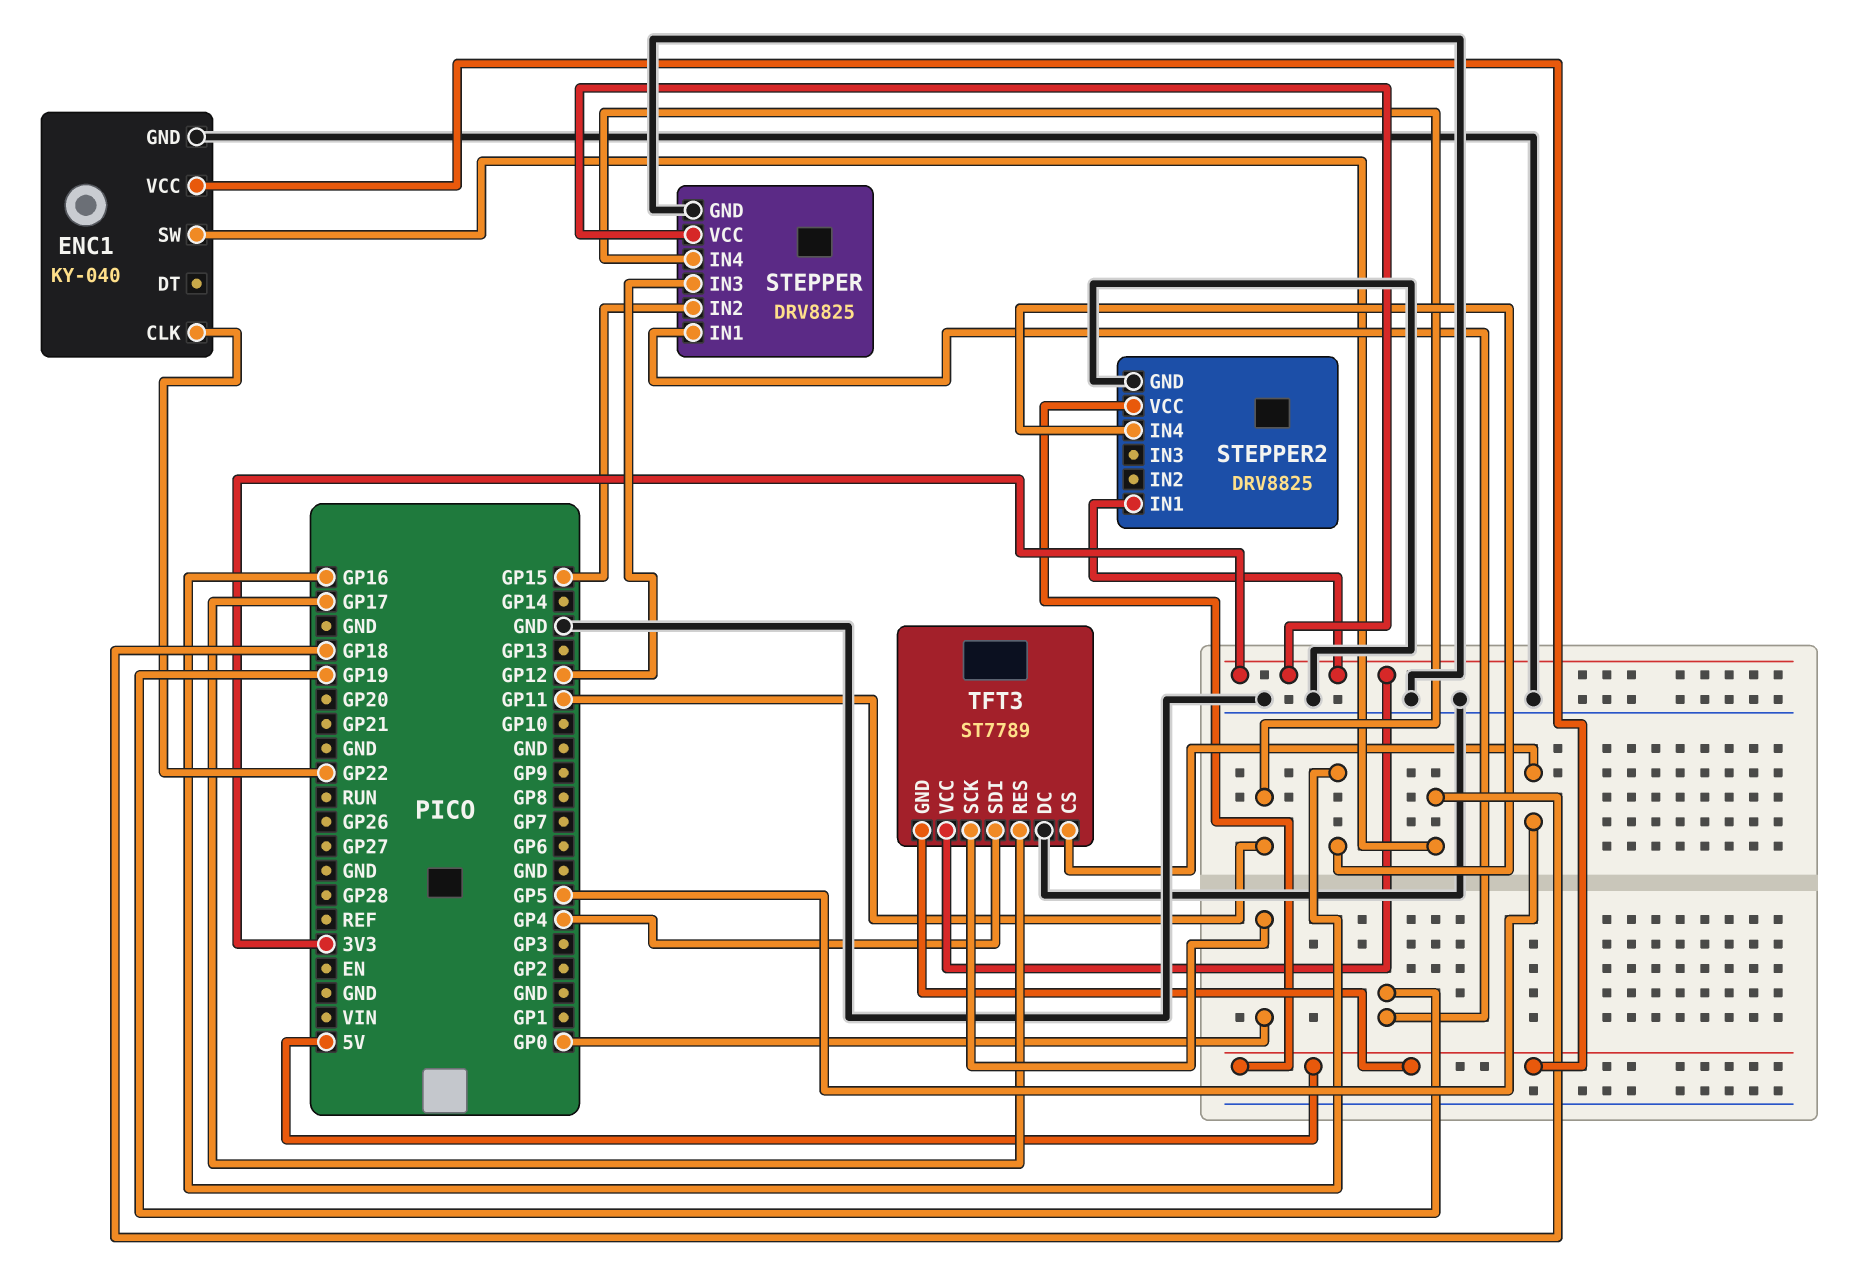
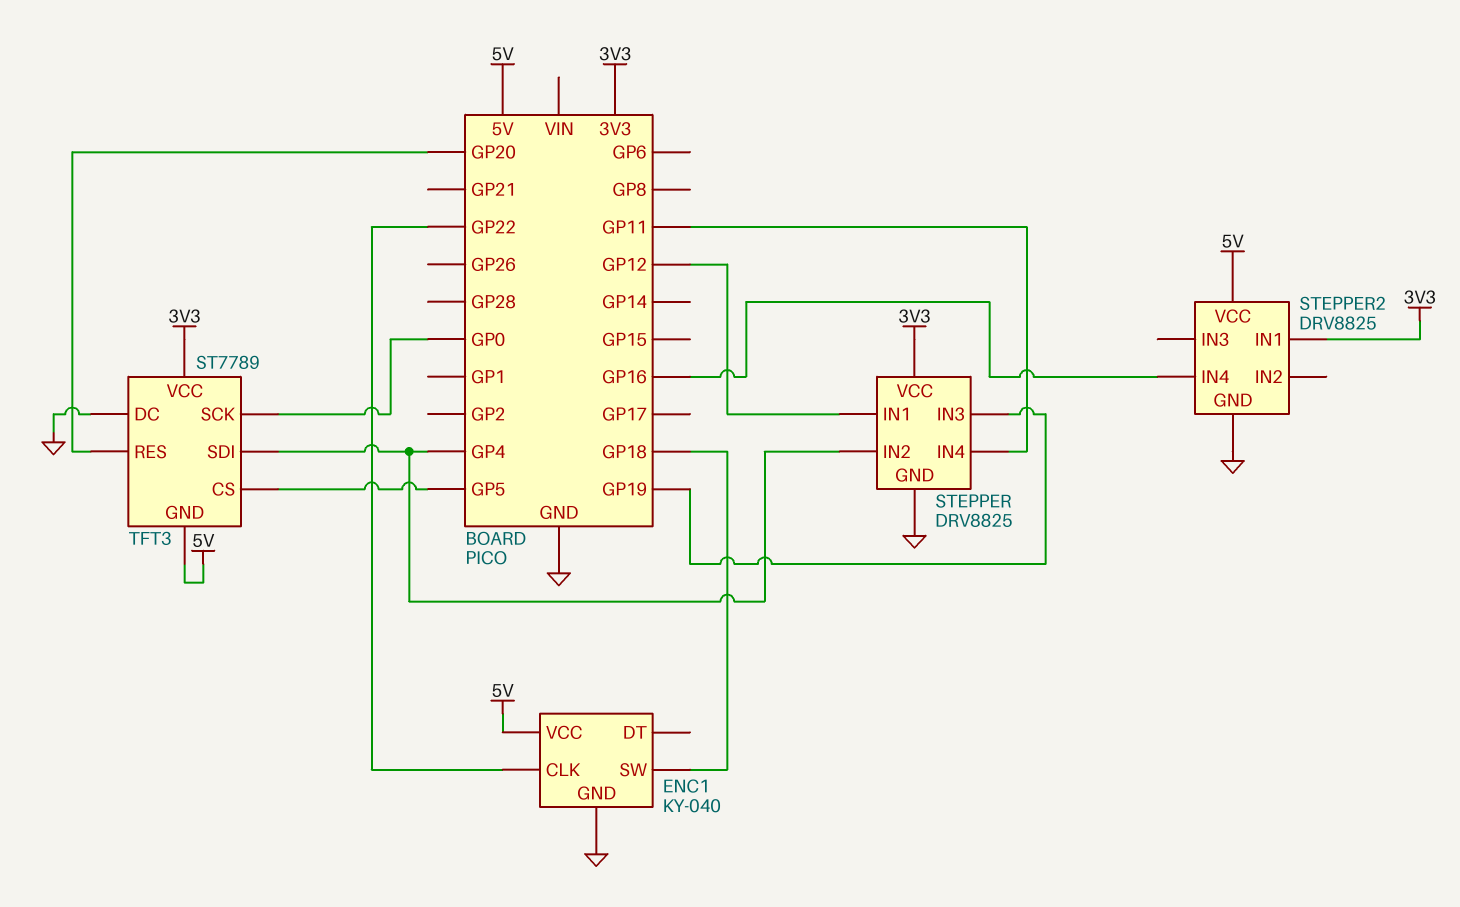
STEPPER pin IN1: GP19 -> GP12
STEPPER pin IN2: GP15 -> GP4
STEPPER pin IN3: GP12 -> GP19
TFT3 pin RES: GP17 -> GP20

